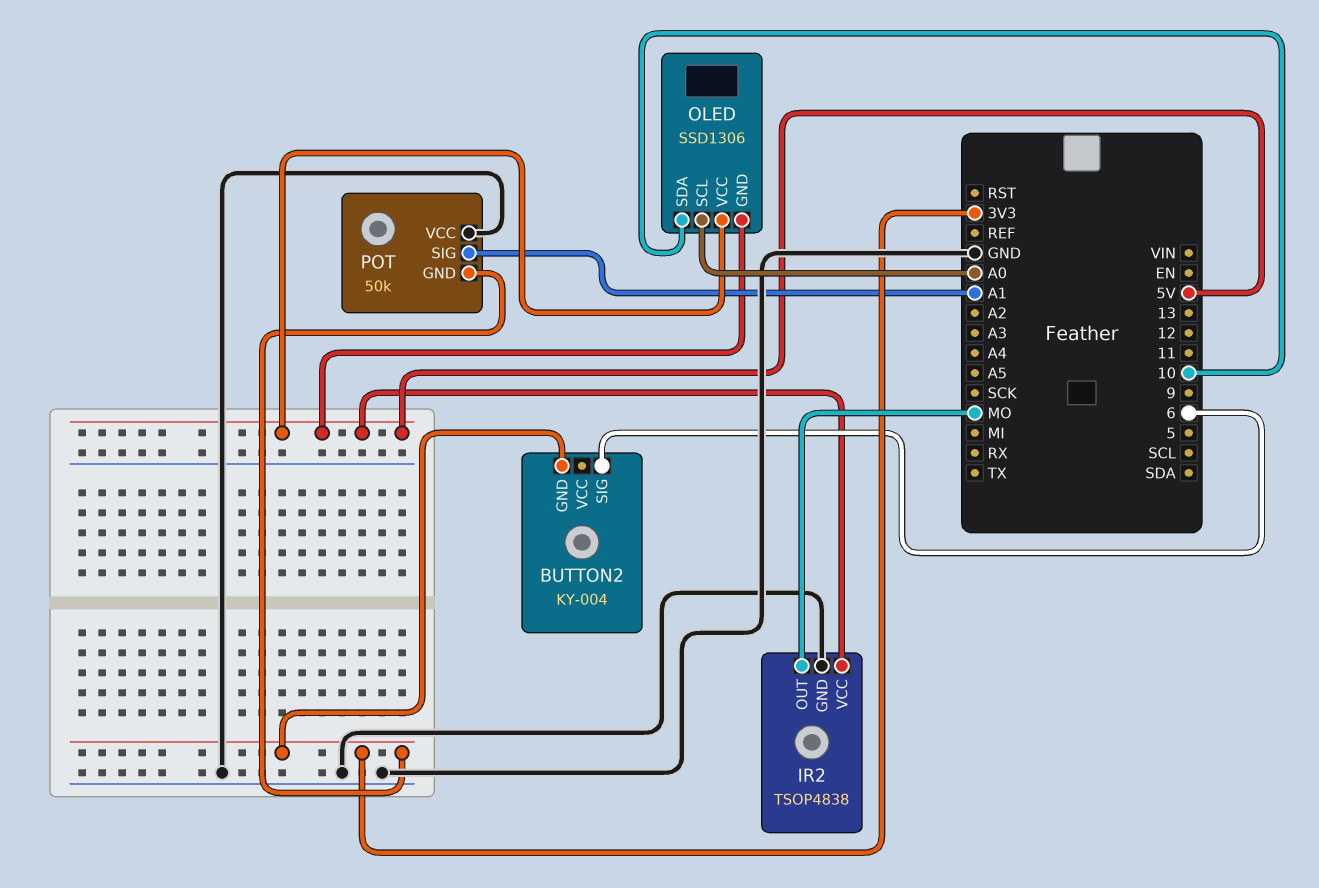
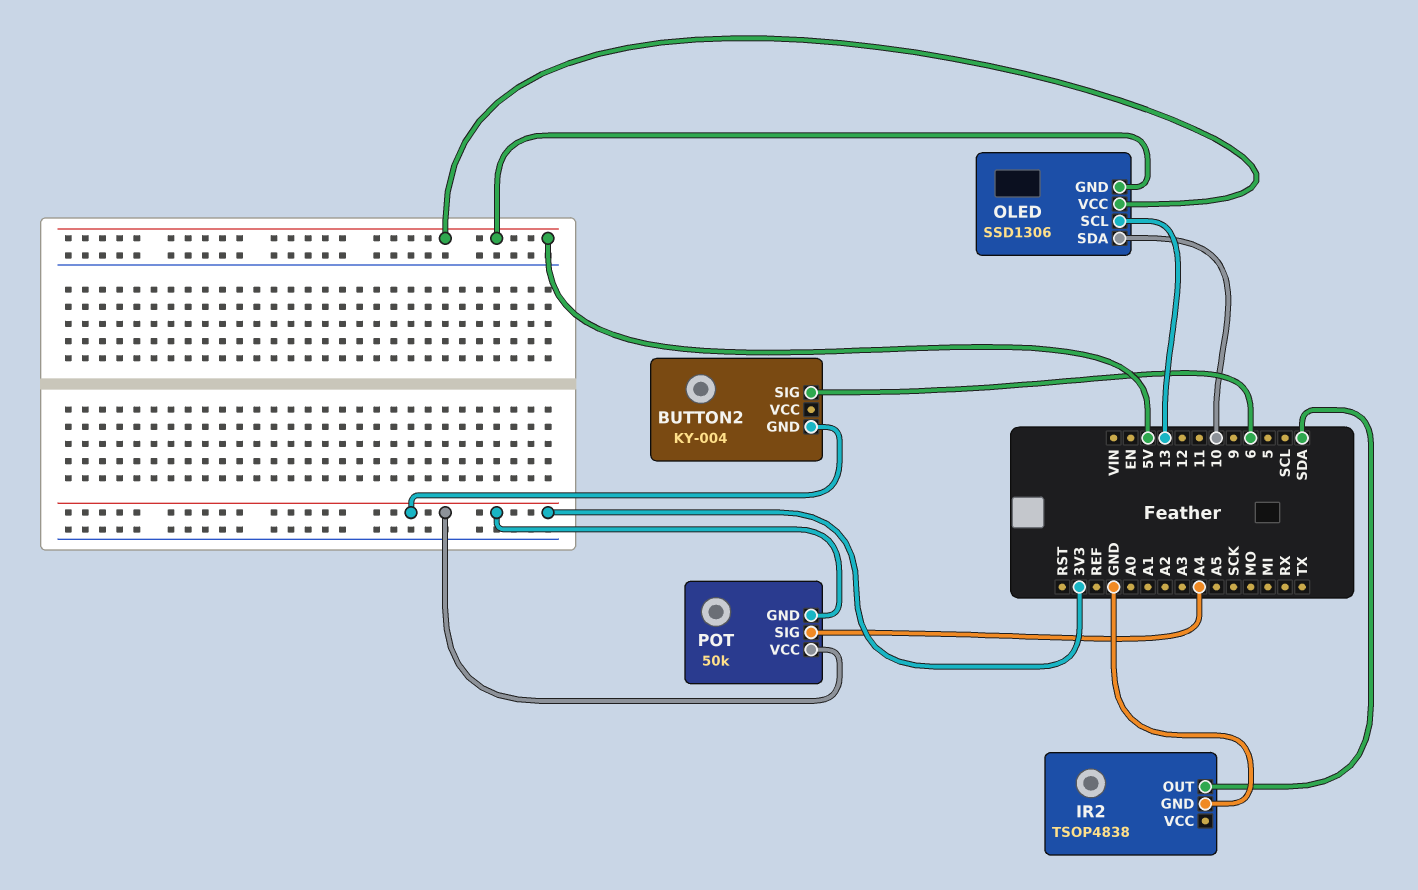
IR2 pin OUT: MO -> SDA
IR2 pin VCC: 5V -> none
OLED pin SCL: A0 -> 13
POT pin SIG: A1 -> A4
POT pin VCC: GND -> 3V3

